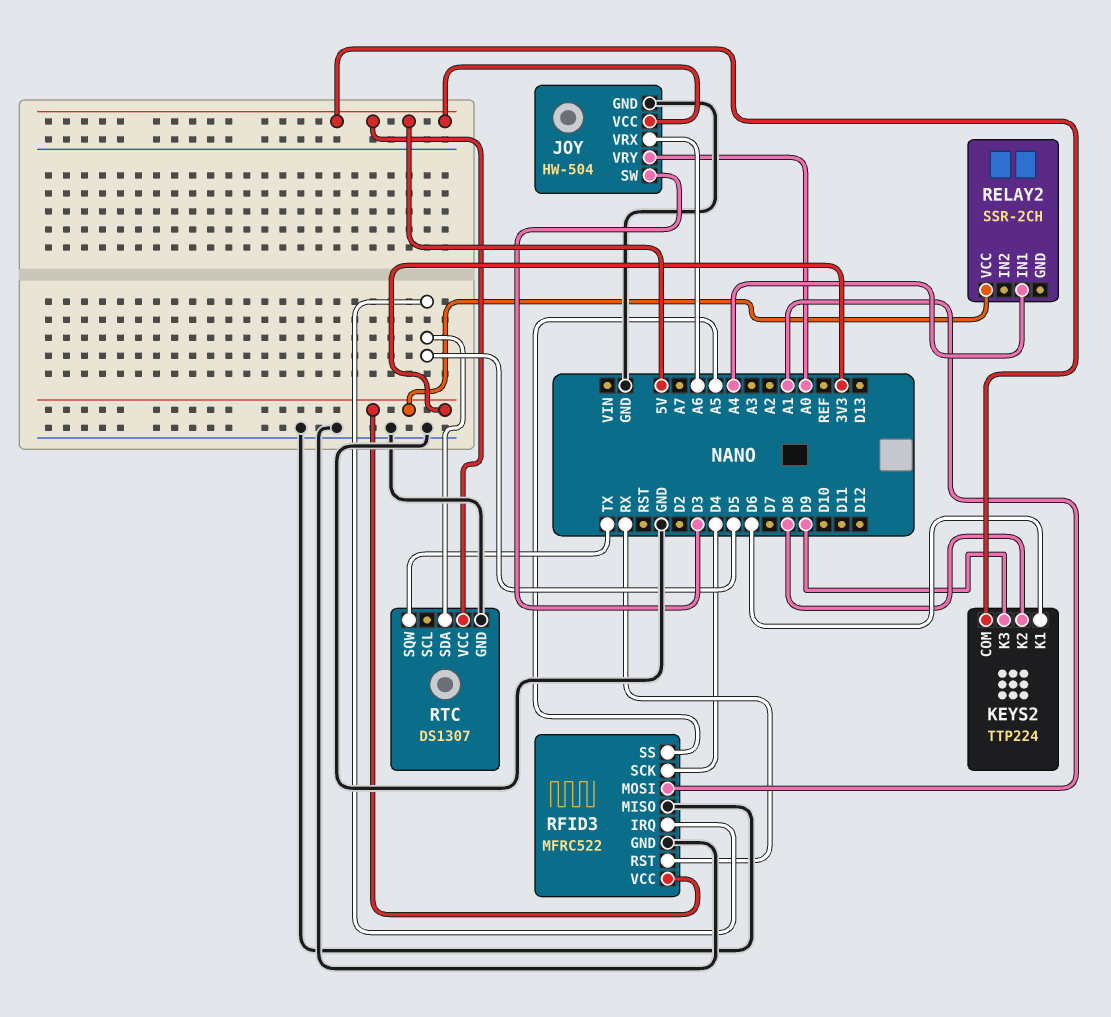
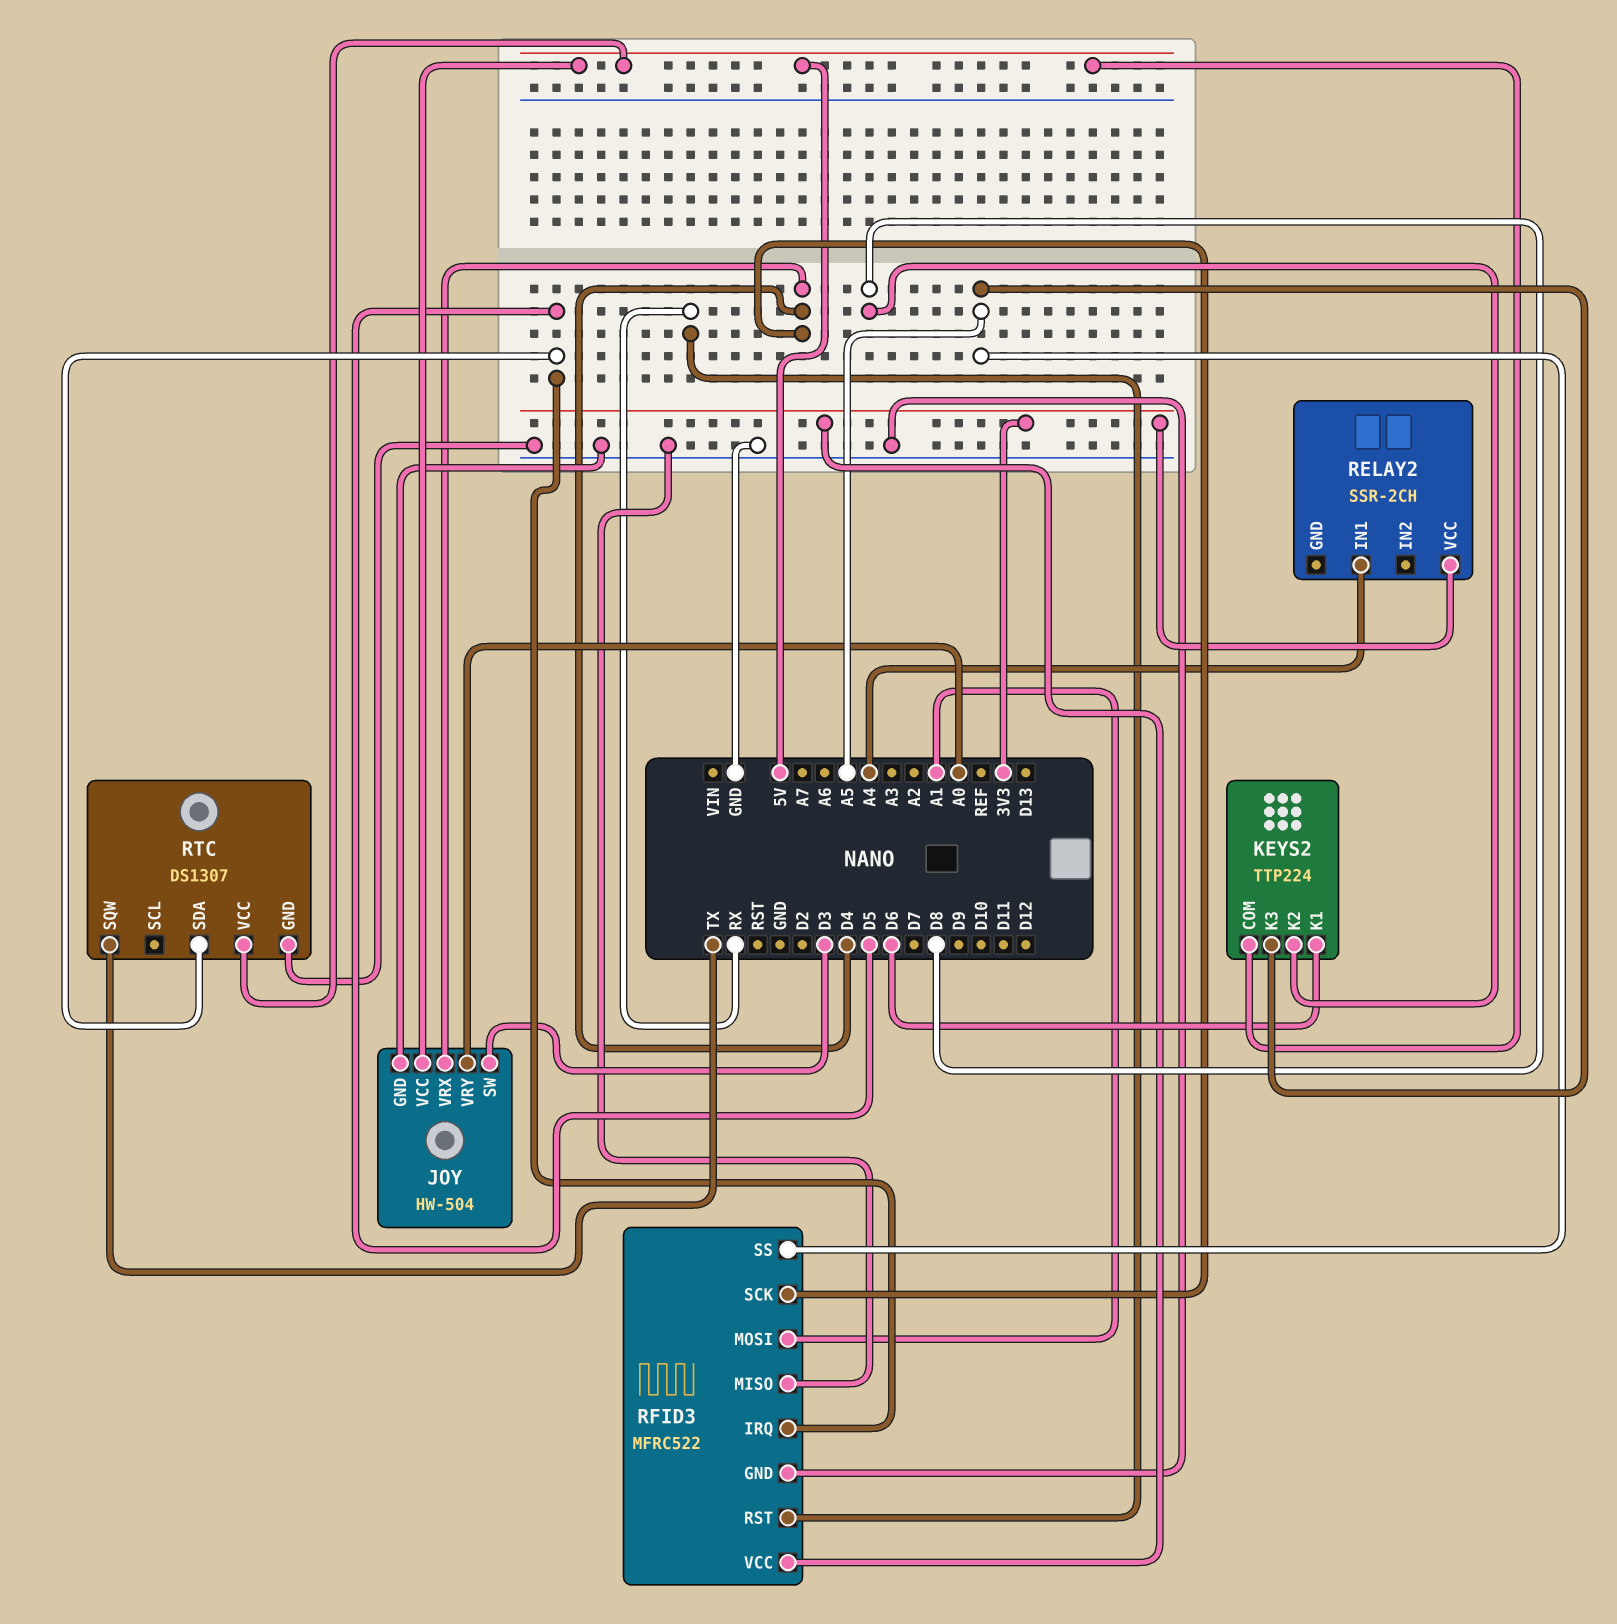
JOY pin VRX: A6 -> D4
KEYS2 pin K3: D9 -> A5

